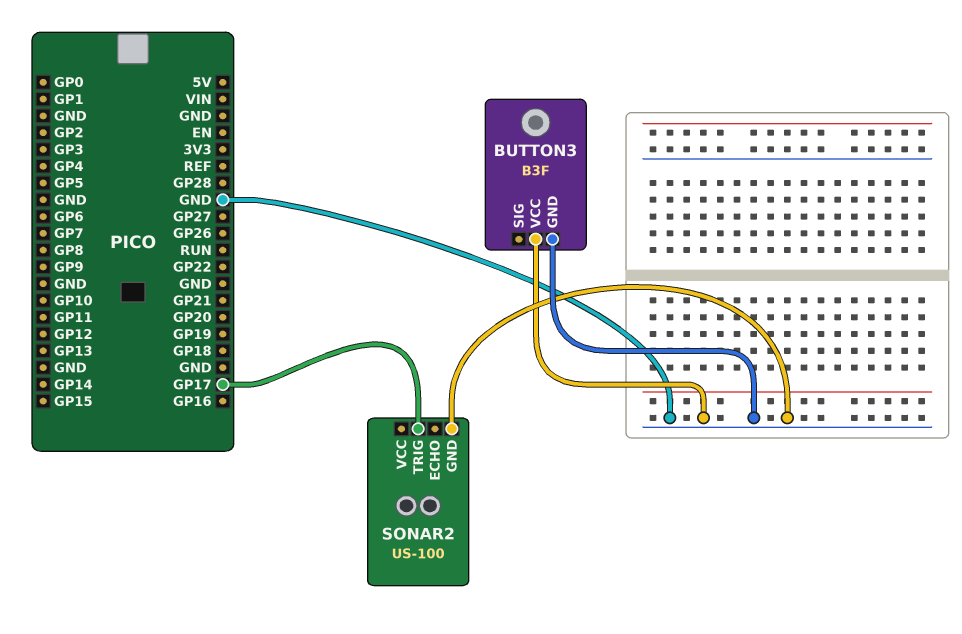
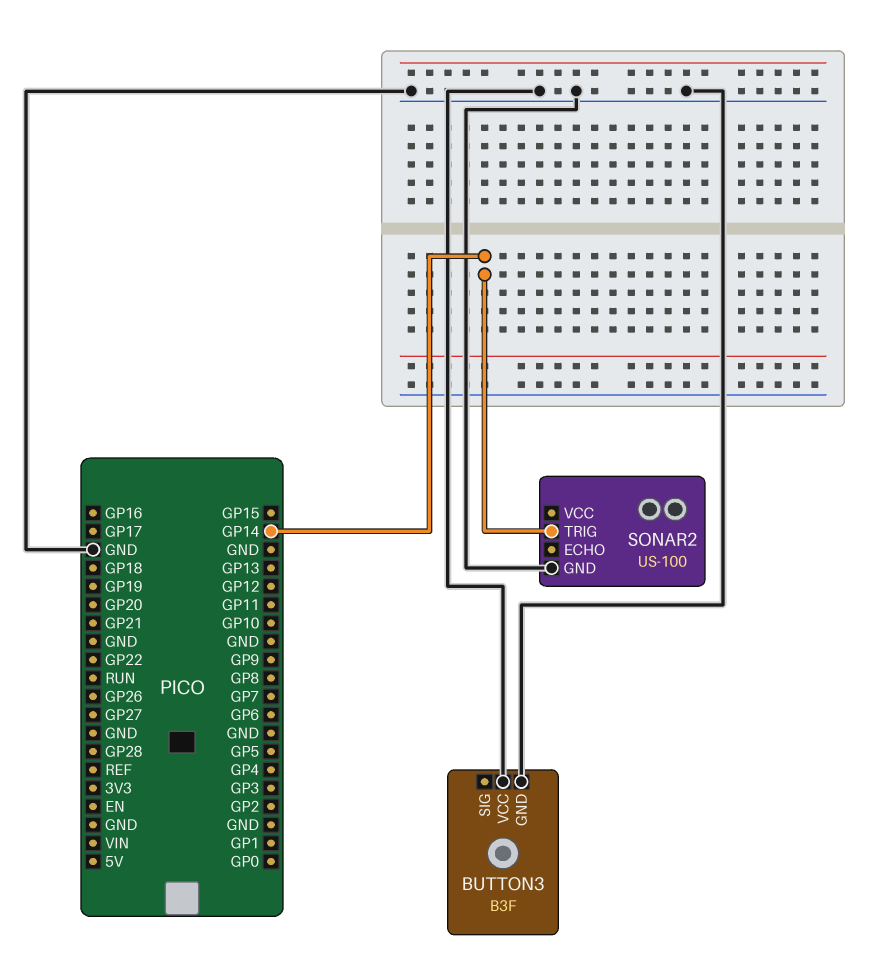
SONAR2 pin TRIG: GP17 -> GP14

